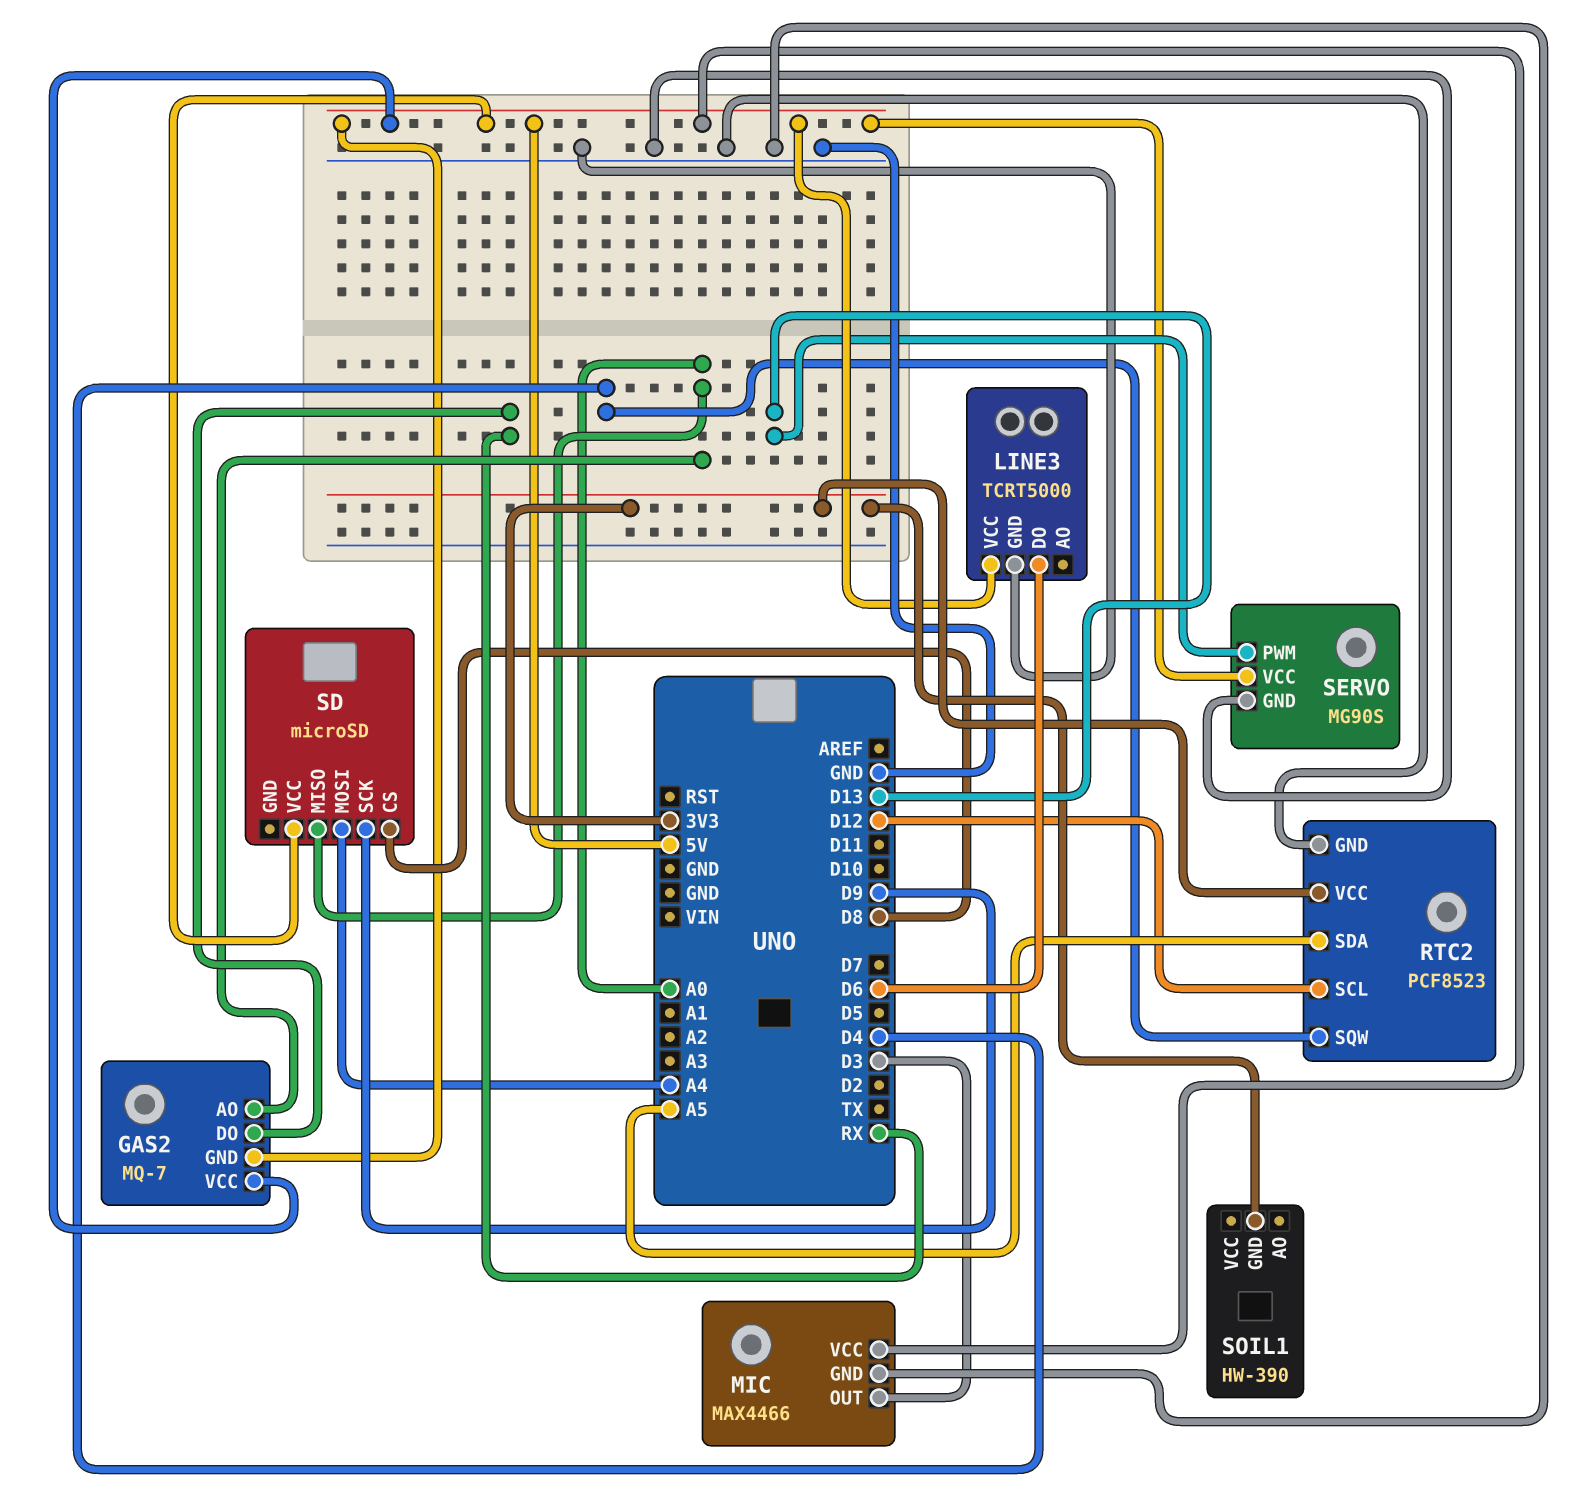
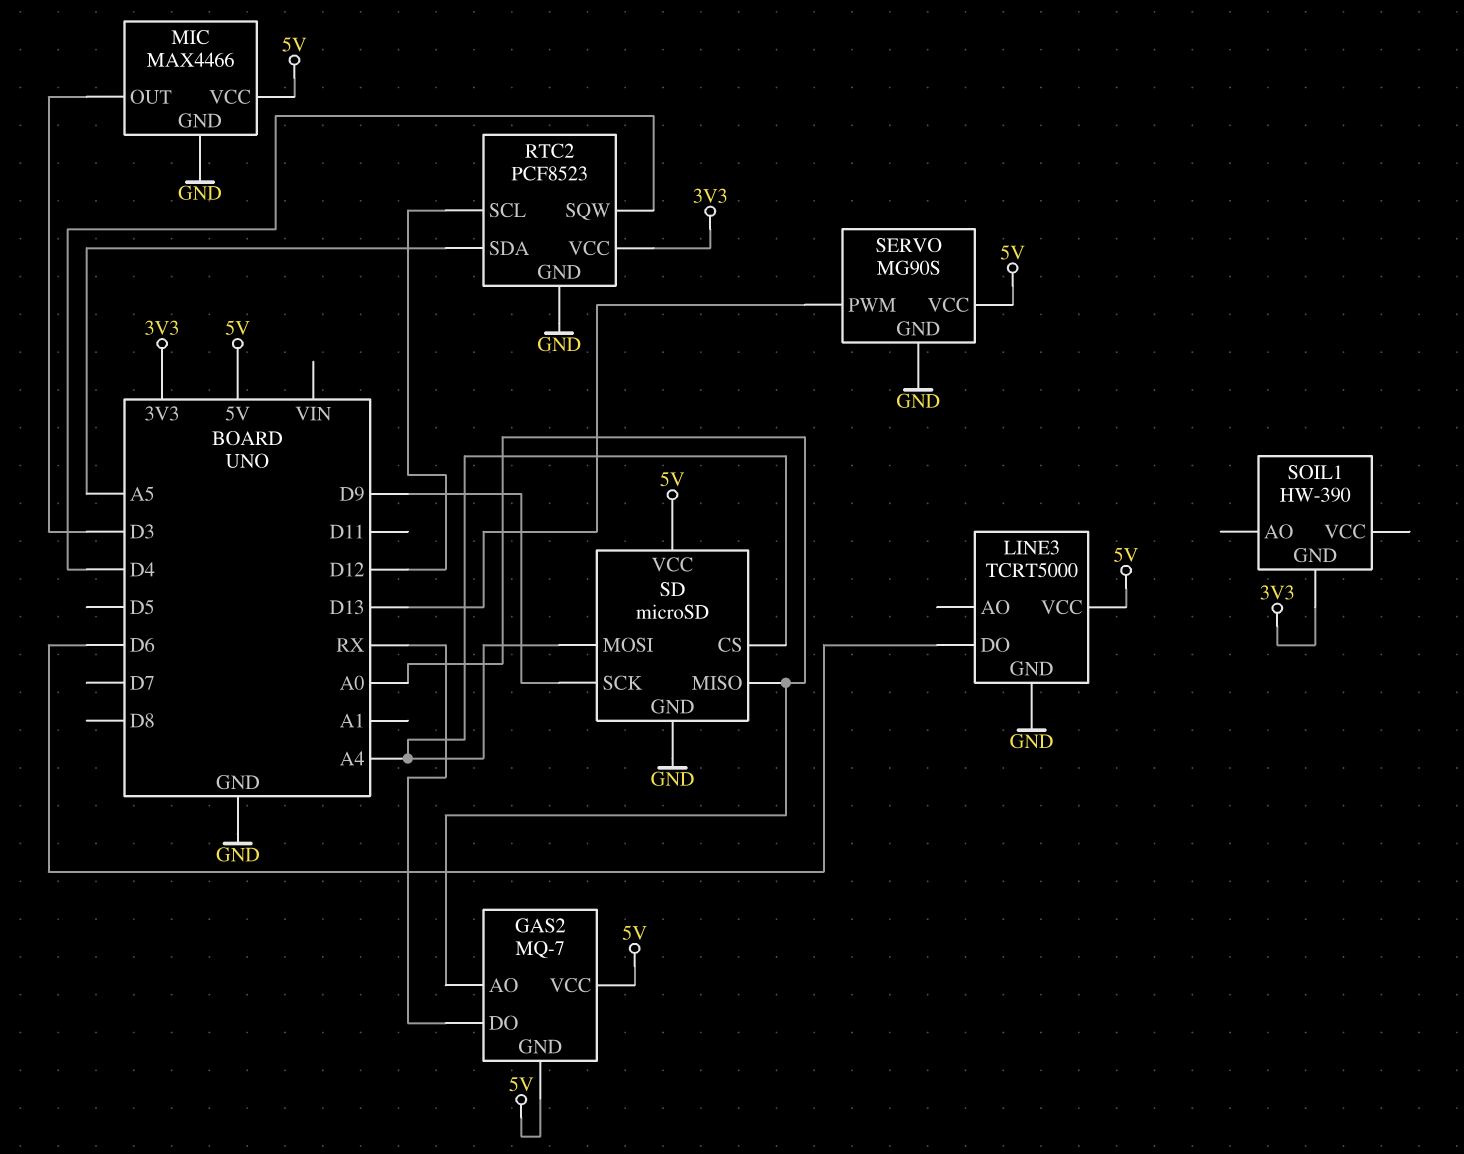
SD pin CS: D8 -> A4
SD pin GND: none -> GND

